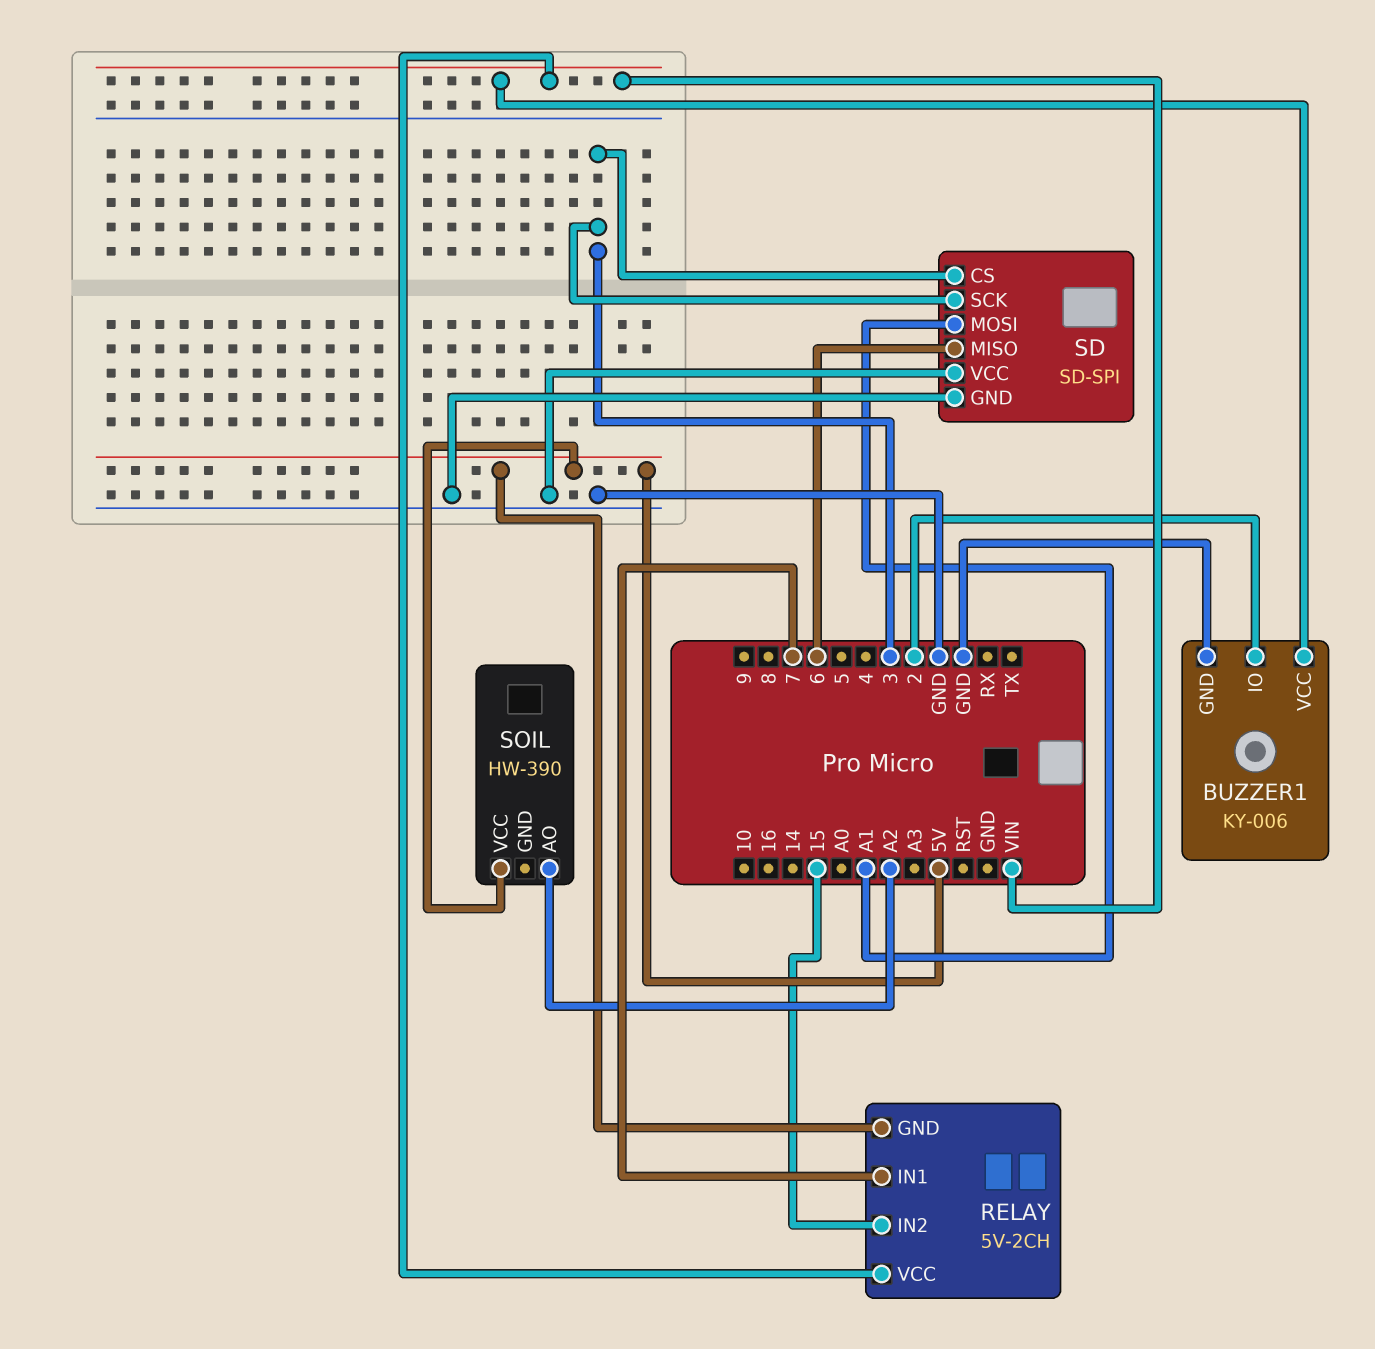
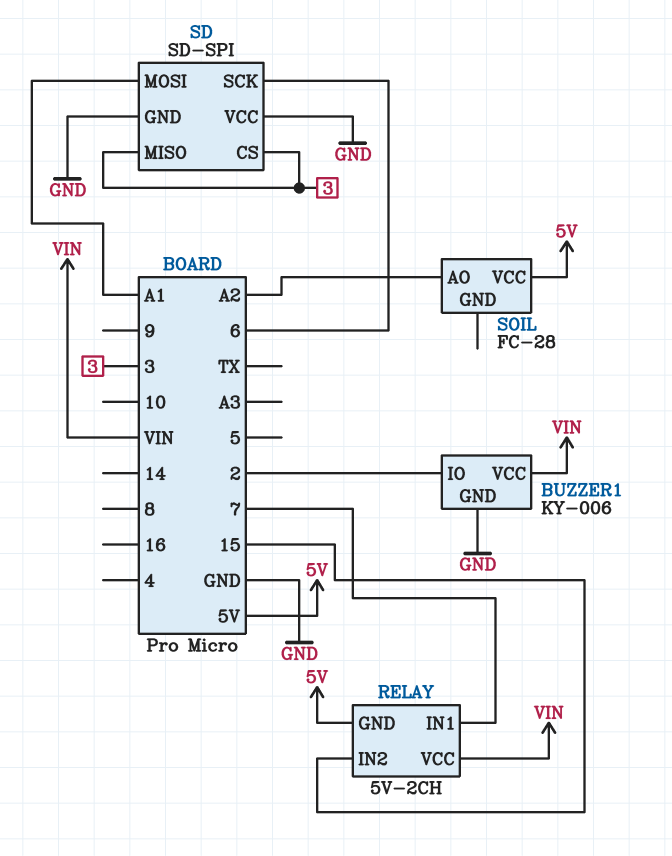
SD pin MISO: 6 -> 3
SD pin SCK: 3 -> 6
SOIL: HW-390 -> FC-28

